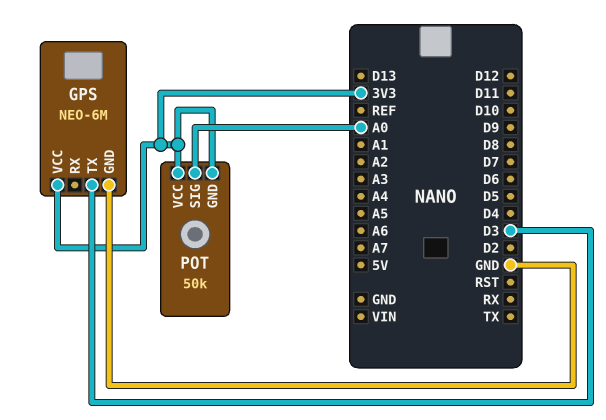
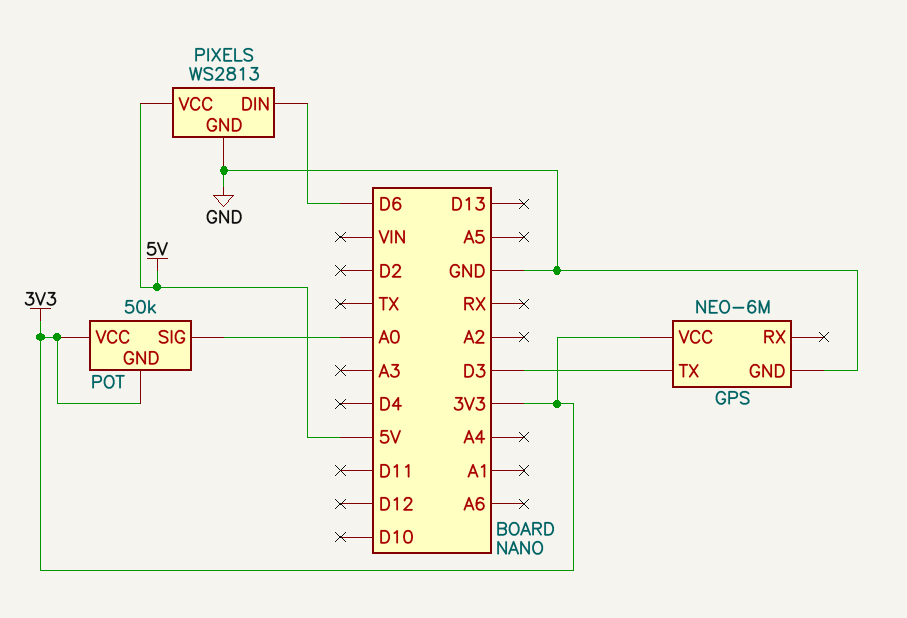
PIXELS: none -> WS2813
PIXELS pin DIN: none -> D6
PIXELS pin GND: none -> GND
PIXELS pin VCC: none -> 5V

